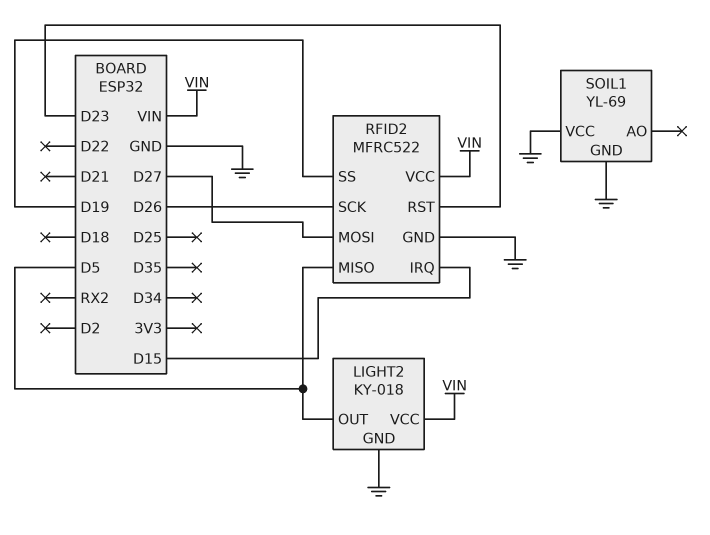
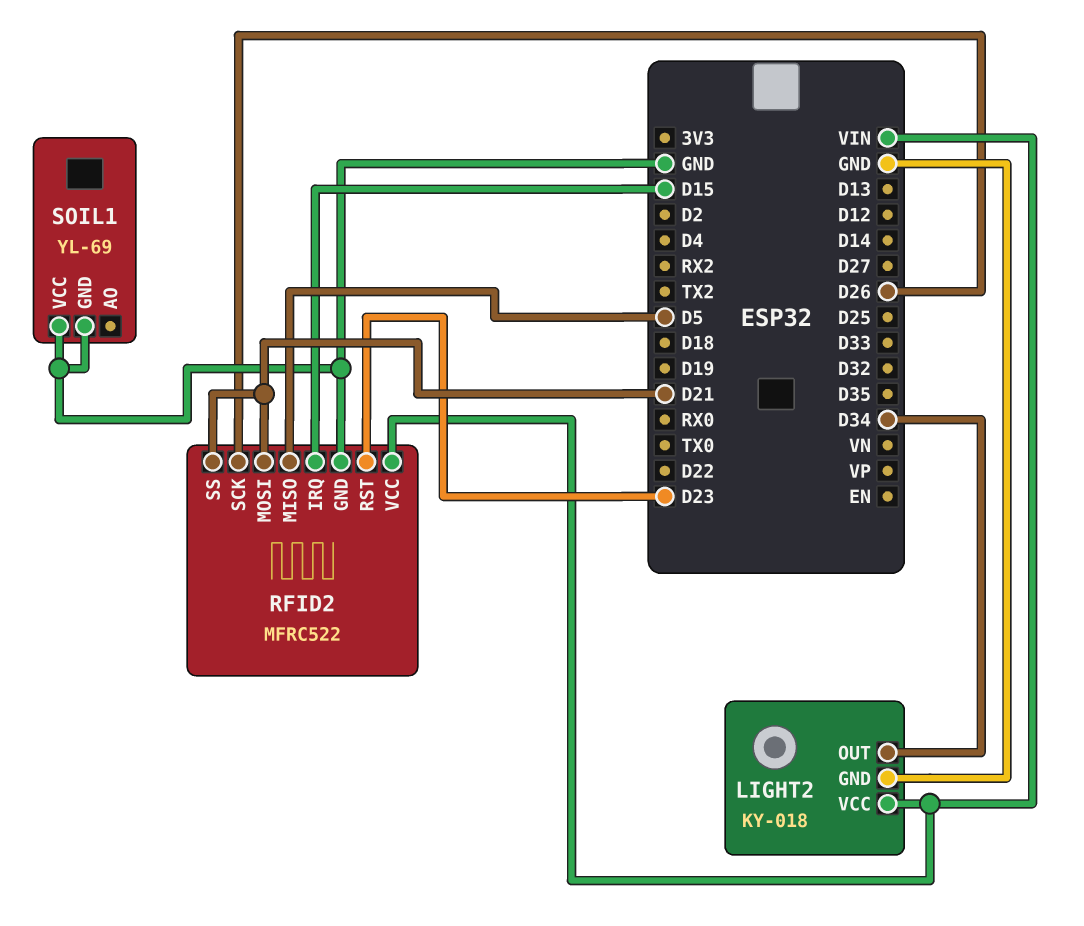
LIGHT2 pin OUT: D5 -> D34
RFID2 pin MOSI: D27 -> D21
RFID2 pin SS: D19 -> D21

